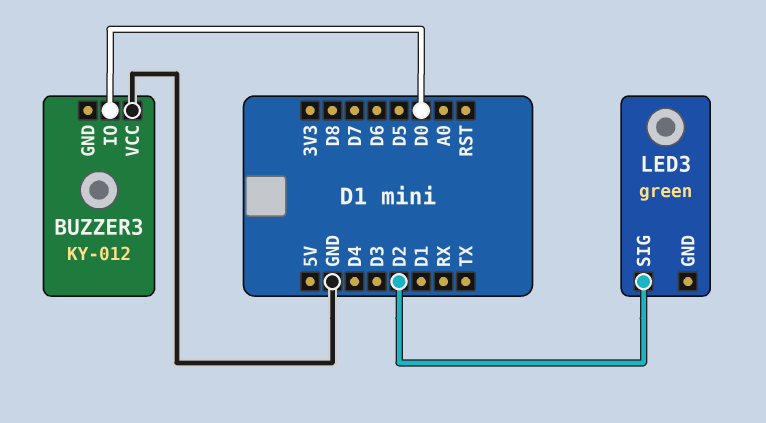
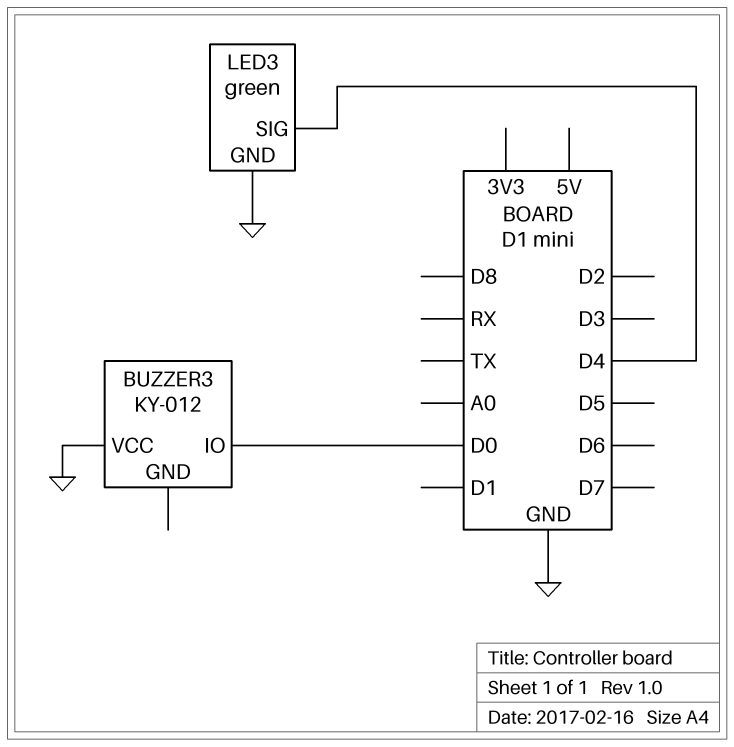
LED3 pin GND: none -> GND
LED3 pin SIG: D2 -> D4

